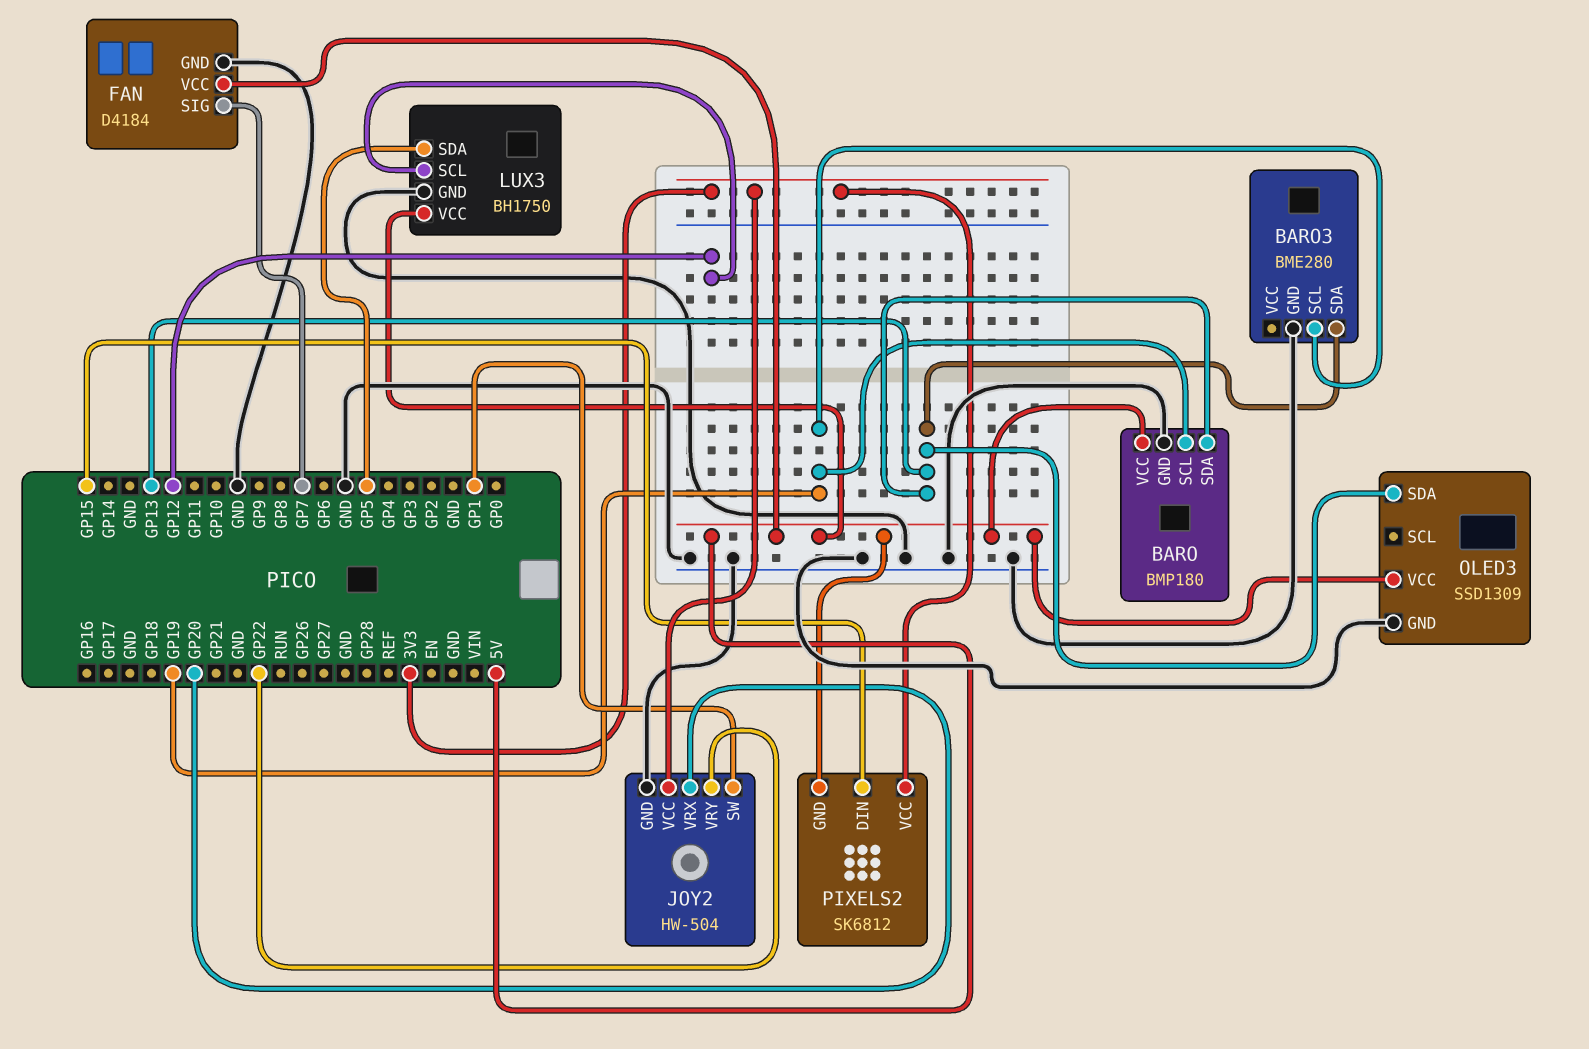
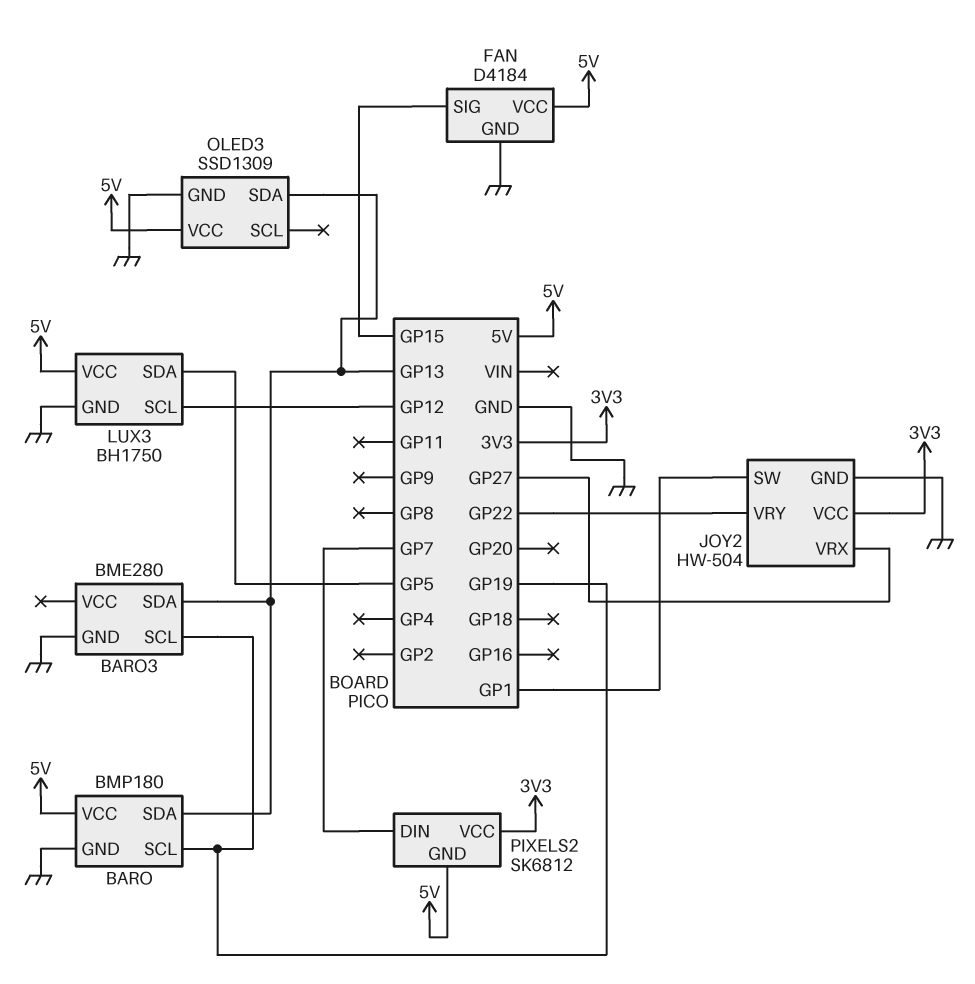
FAN pin SIG: GP7 -> GP15
JOY2 pin VRX: GP20 -> GP27
PIXELS2 pin DIN: GP15 -> GP7

